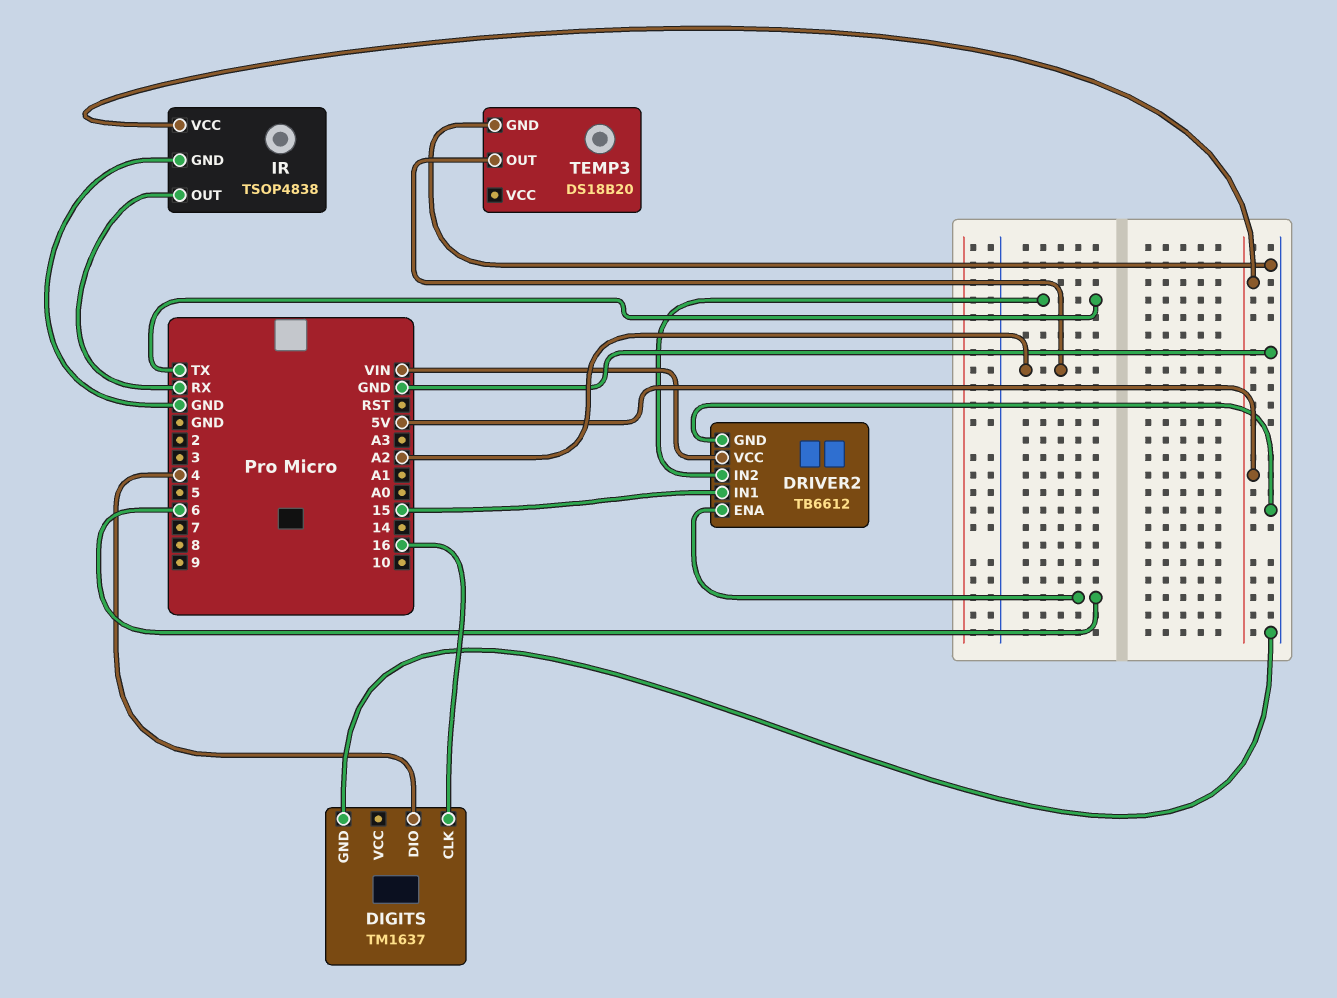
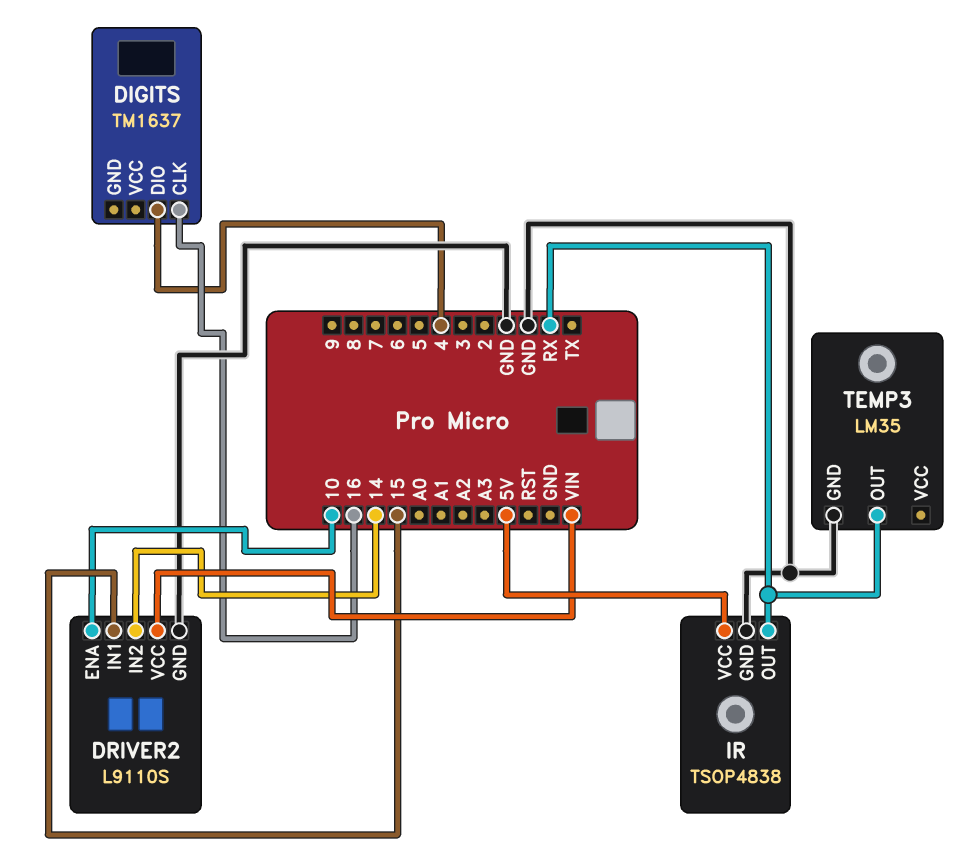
DIGITS pin GND: GND -> none
DRIVER2: TB6612 -> L9110S
DRIVER2 pin ENA: 6 -> 10
DRIVER2 pin IN2: TX -> 14
TEMP3: DS18B20 -> LM35
TEMP3 pin OUT: A2 -> RX

